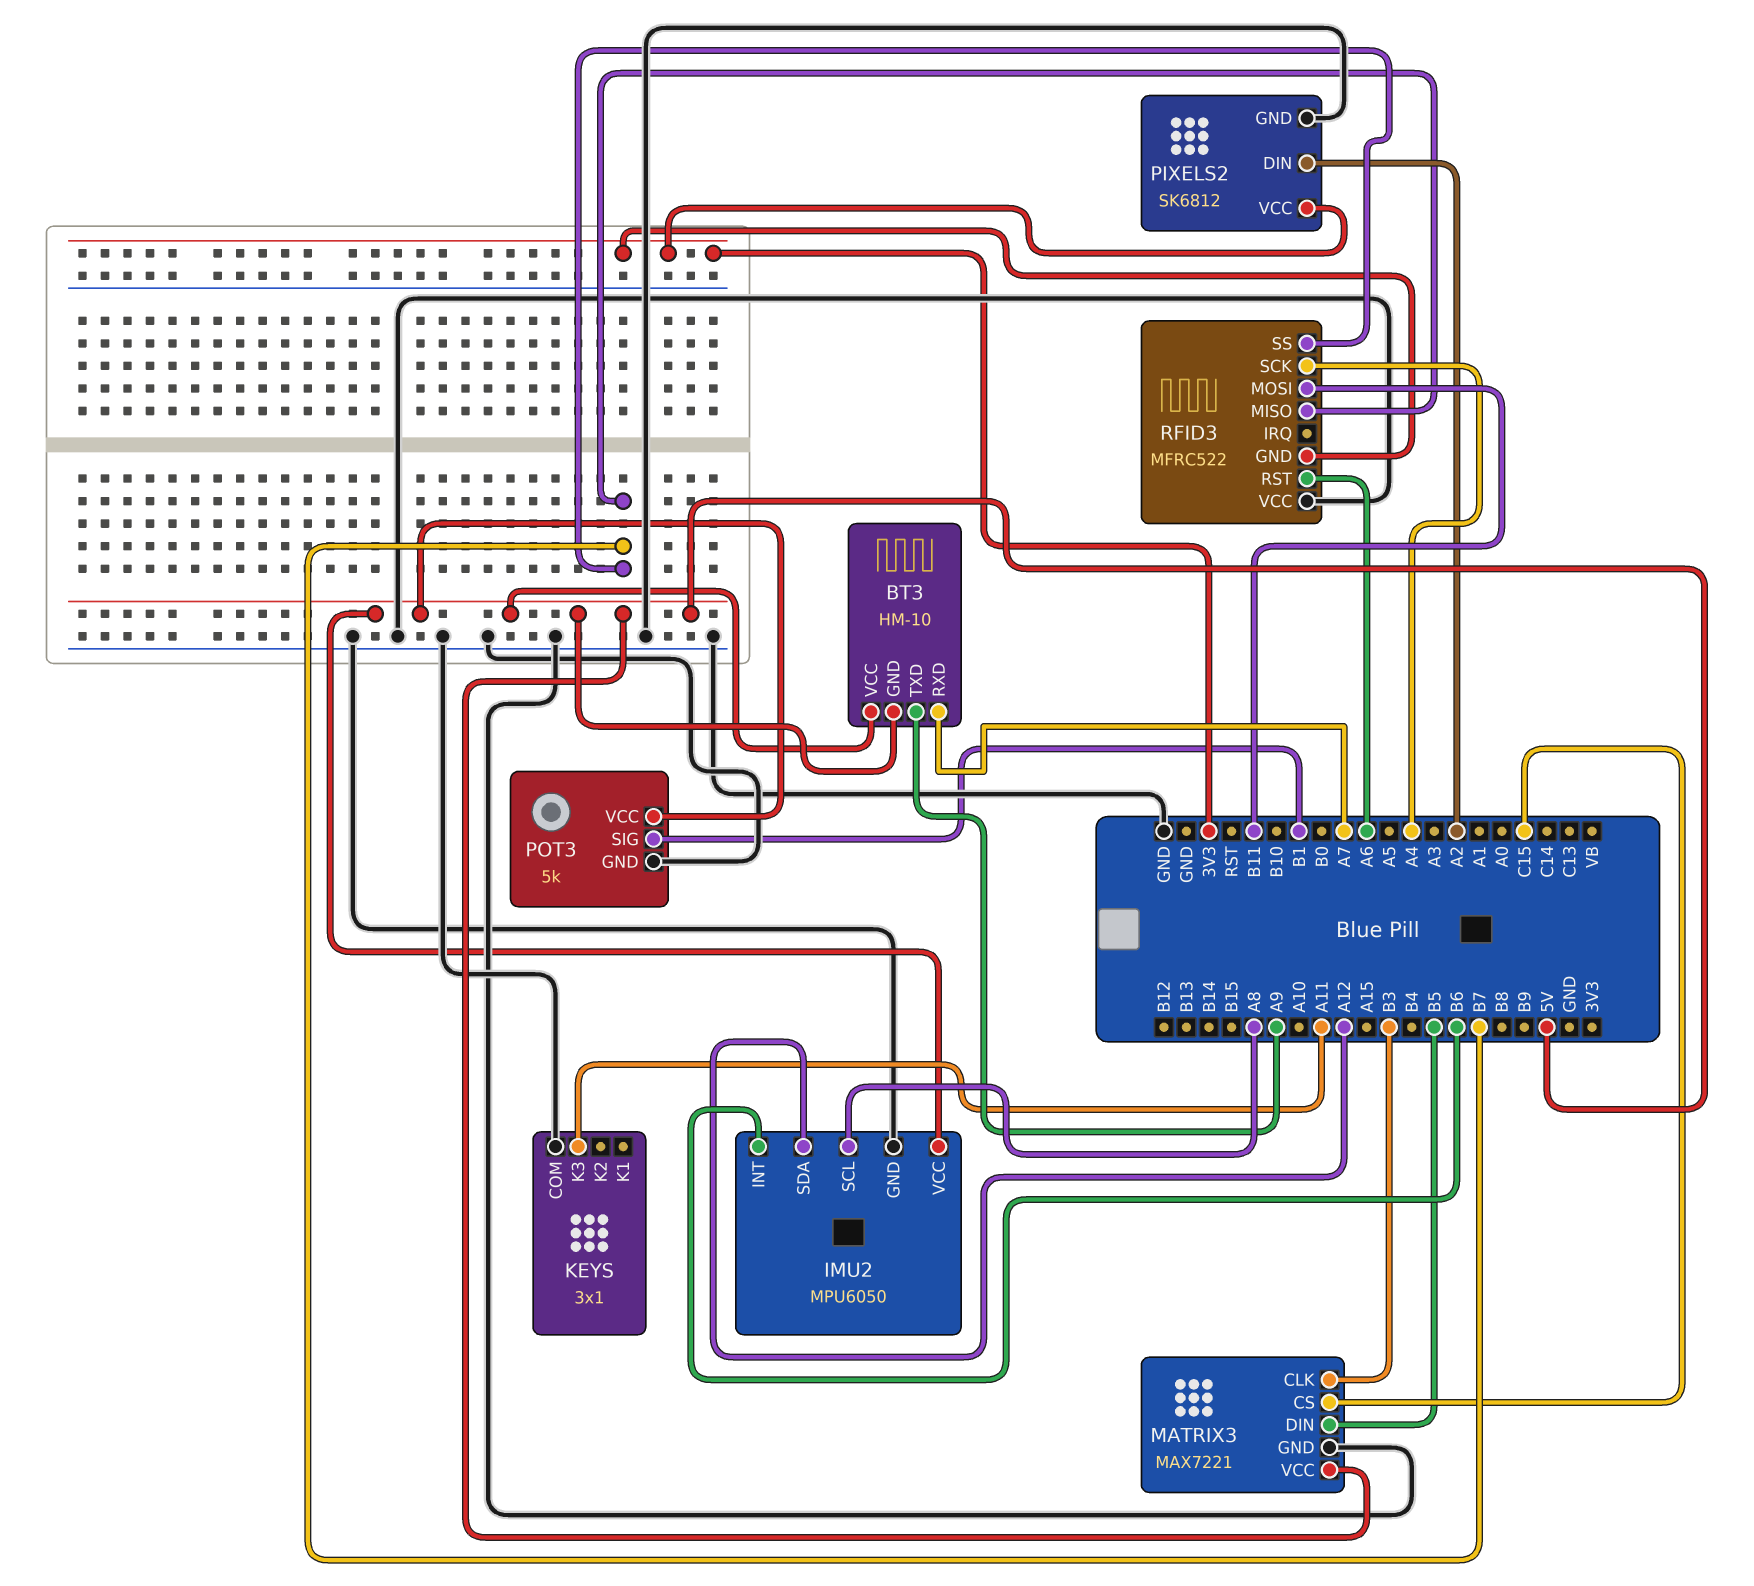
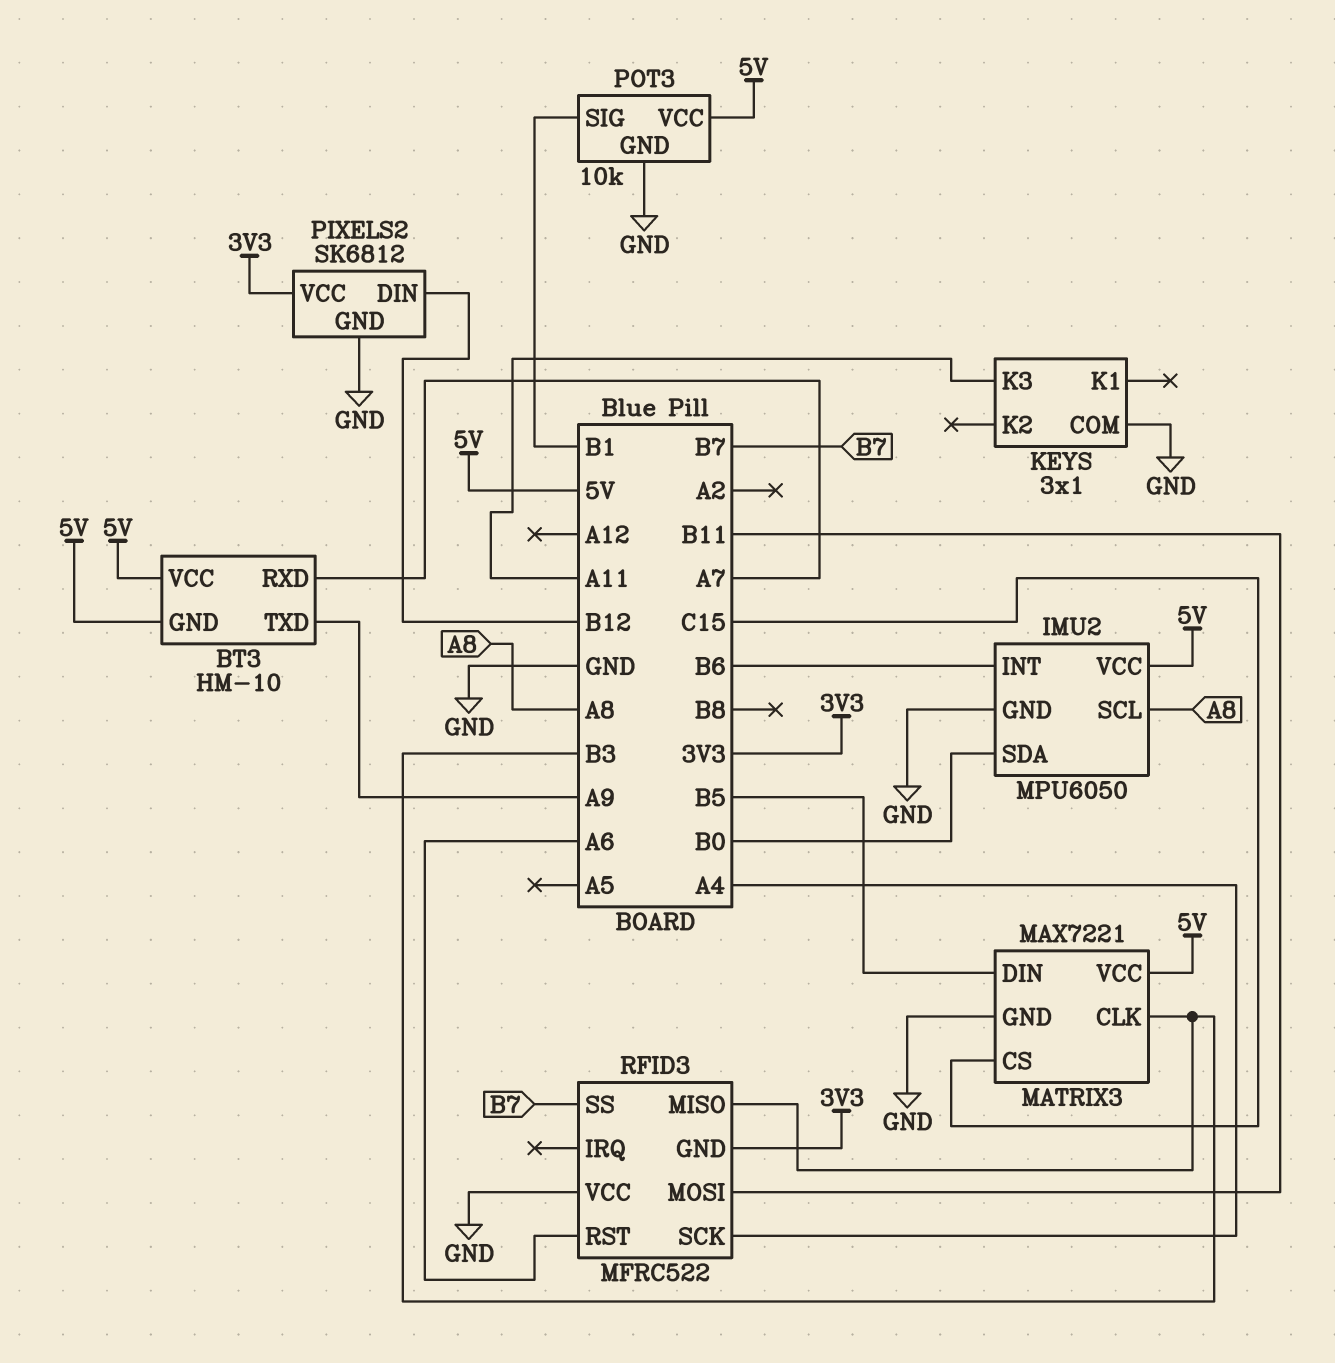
IMU2 pin SDA: A12 -> B0
PIXELS2 pin DIN: A2 -> B12
POT3: 5k -> 10k
RFID3 pin MISO: B7 -> B3

